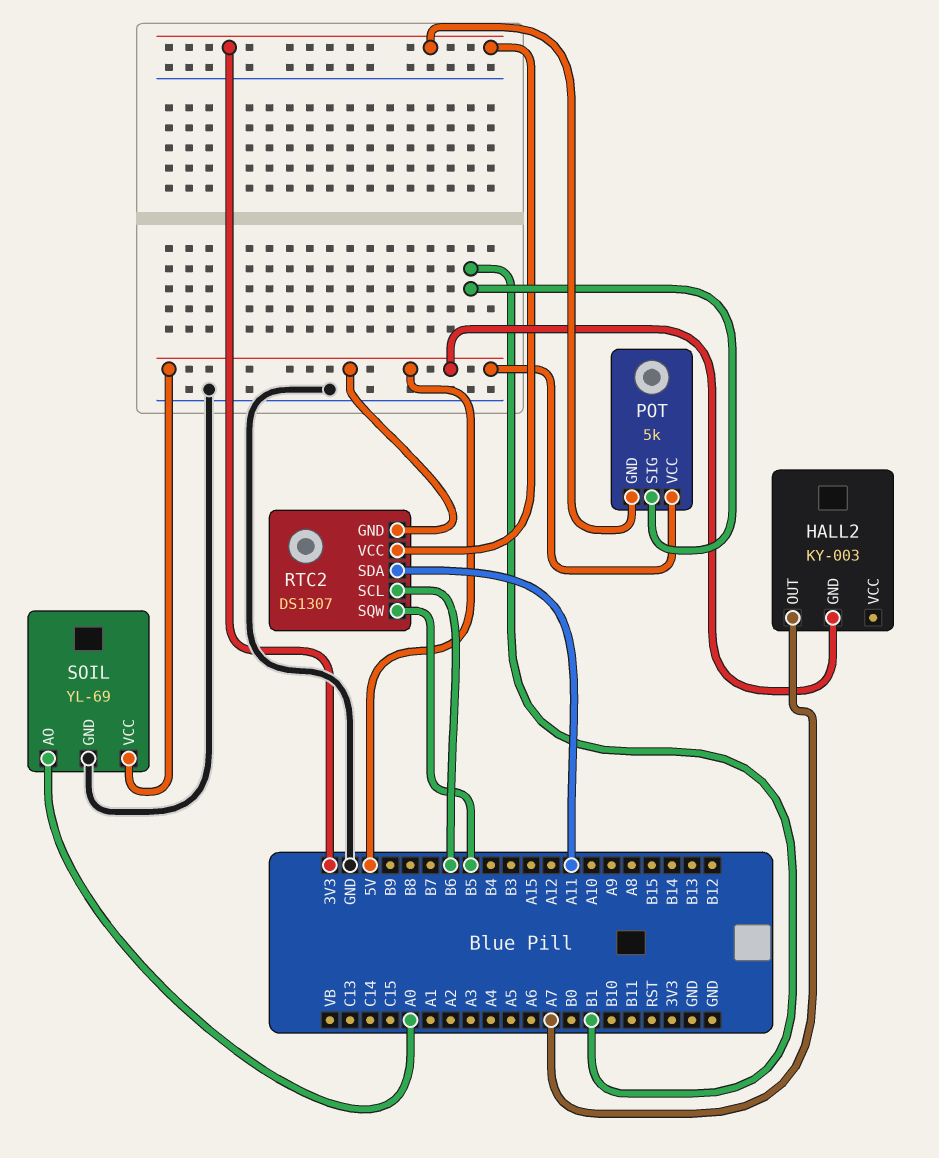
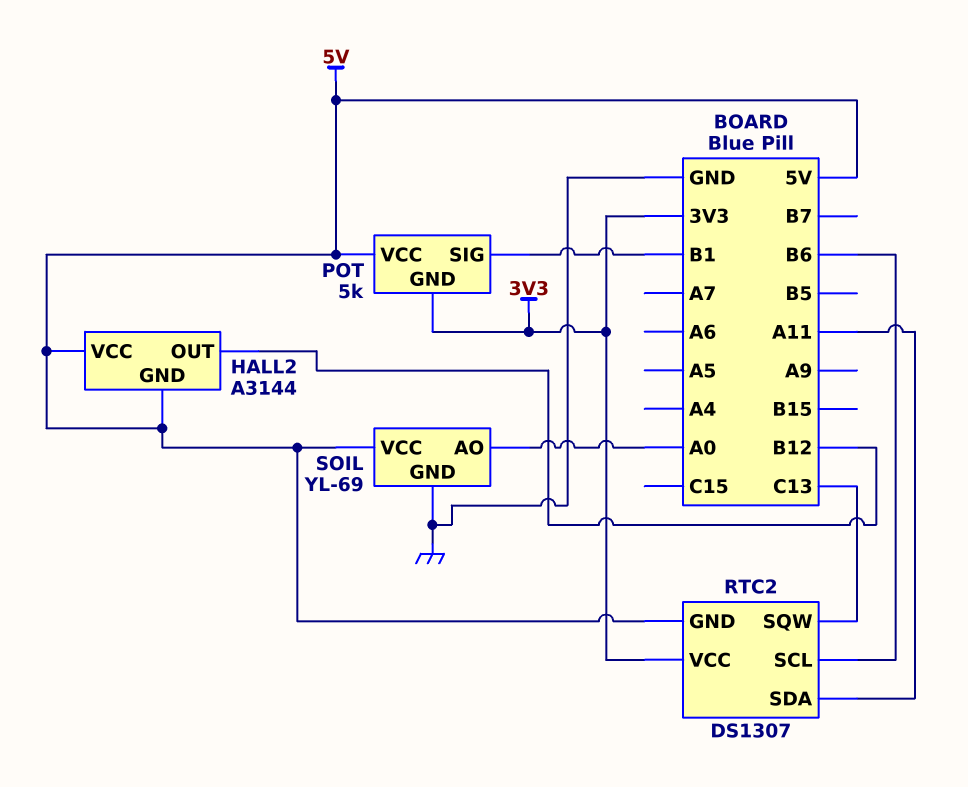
HALL2: KY-003 -> A3144
HALL2 pin OUT: A7 -> B12
HALL2 pin VCC: none -> 5V
RTC2 pin SQW: B5 -> C13

